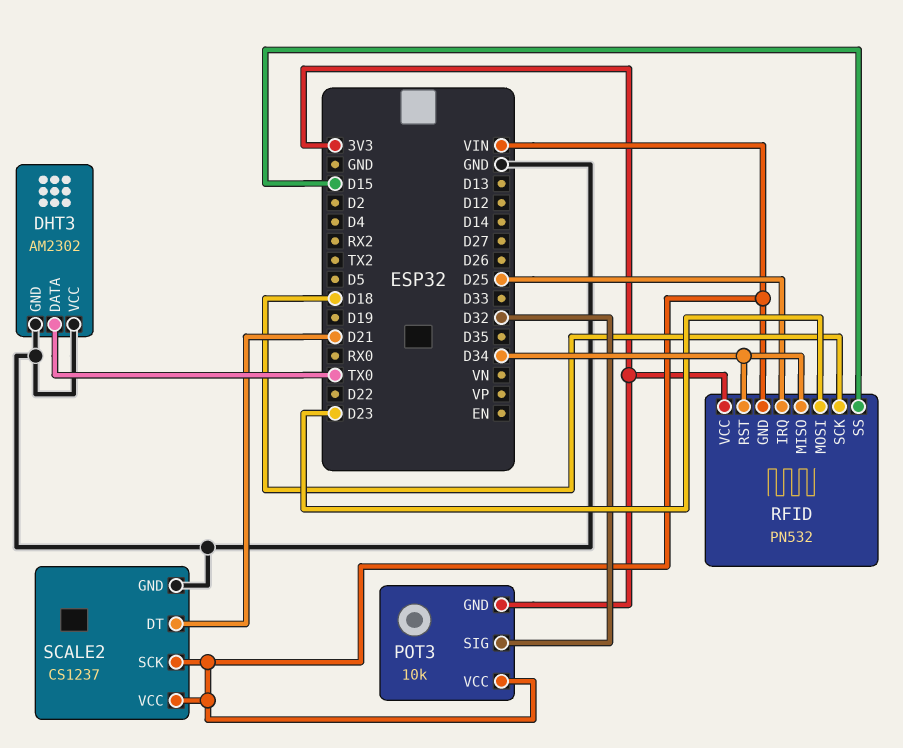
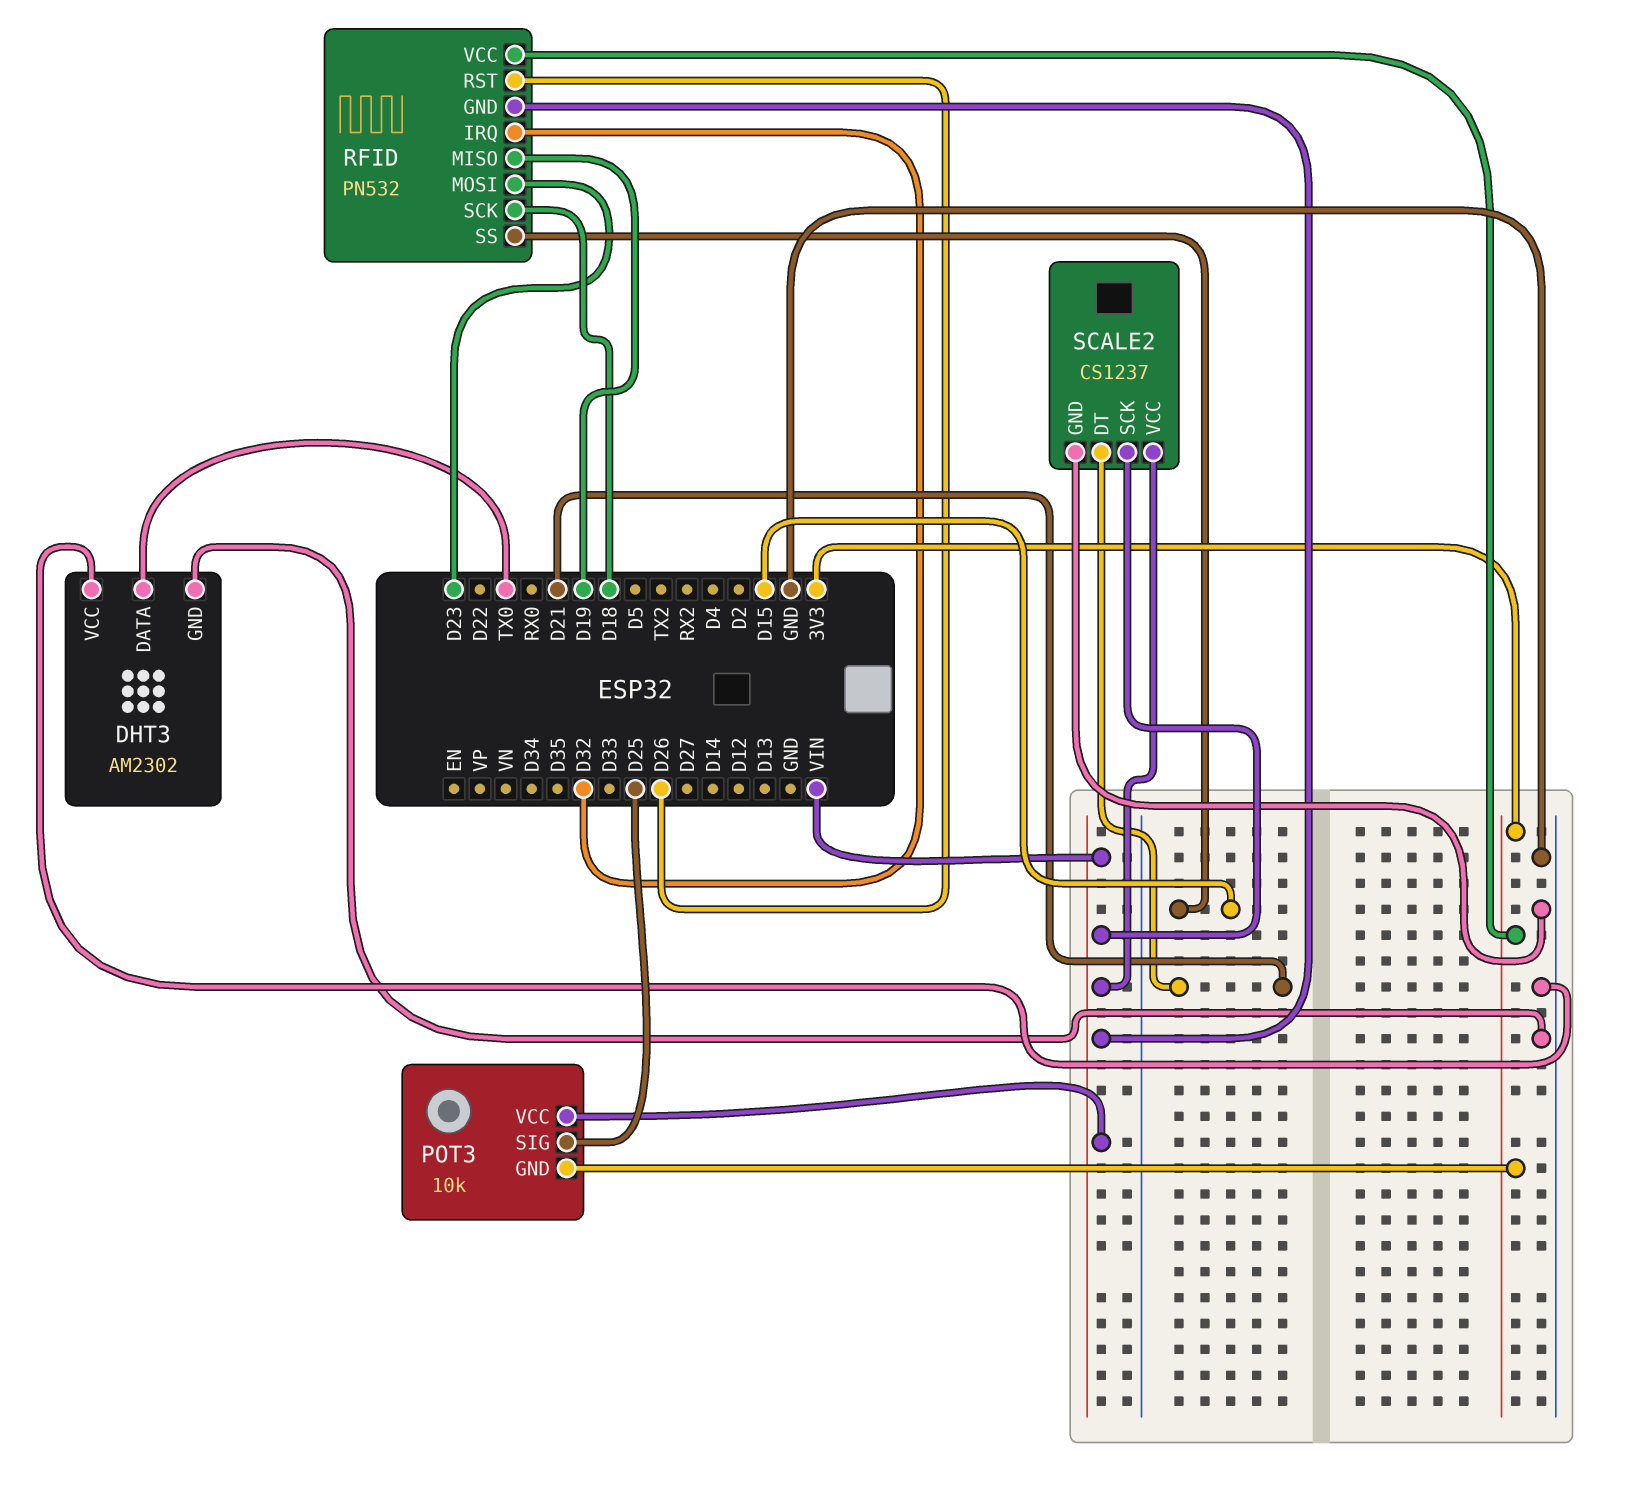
POT3 pin SIG: D32 -> D25
RFID pin IRQ: D25 -> D32
RFID pin MISO: D34 -> D19
RFID pin RST: D34 -> D26

